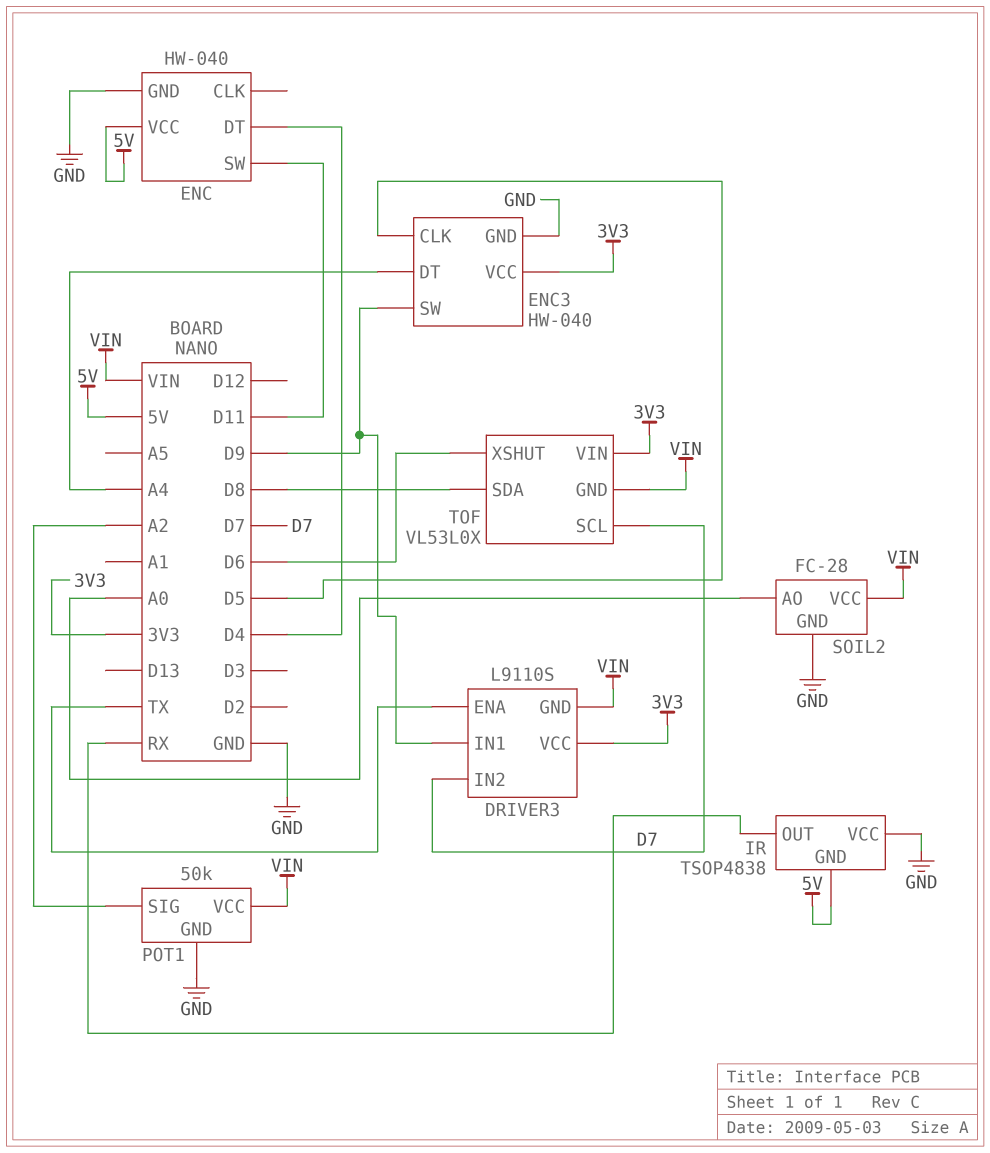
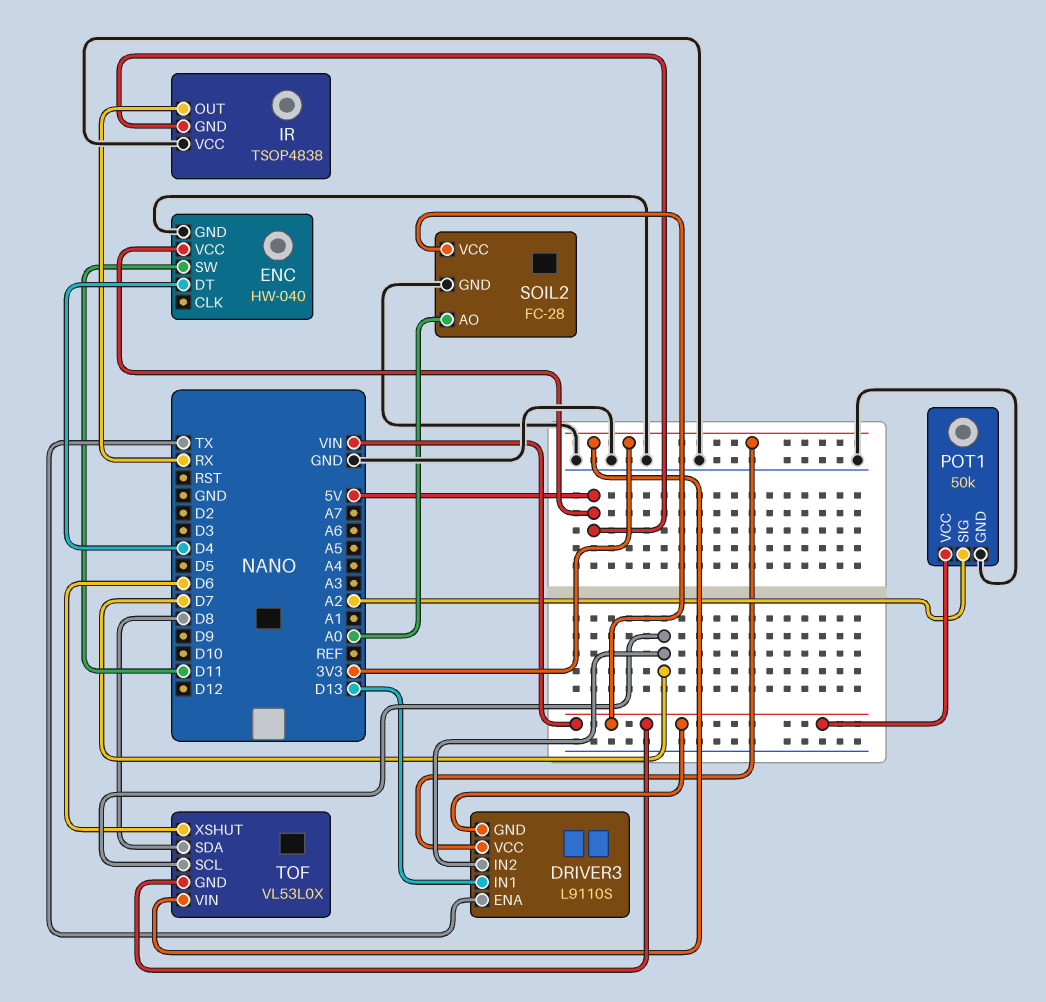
DRIVER3 pin IN1: D9 -> D13
ENC3: HW-040 -> none
ENC3 pin CLK: D5 -> none
ENC3 pin DT: A4 -> none
ENC3 pin GND: GND -> none
ENC3 pin SW: D9 -> none
ENC3 pin VCC: 3V3 -> none

